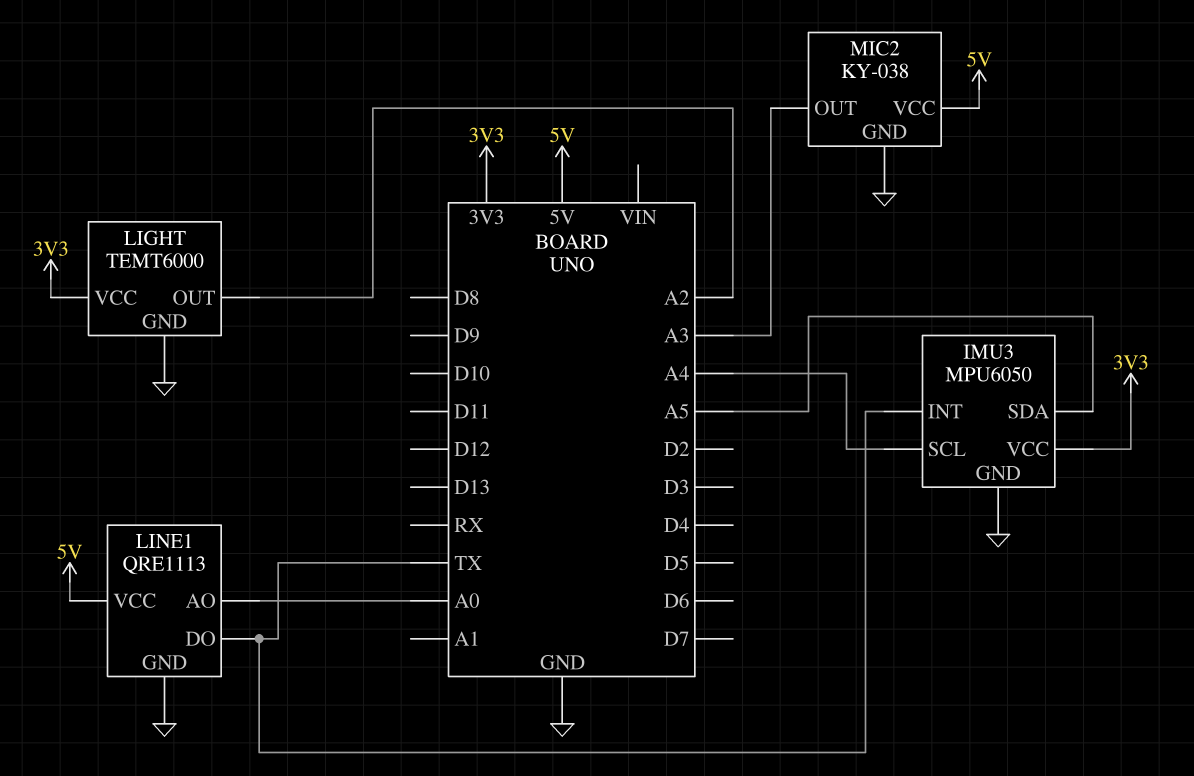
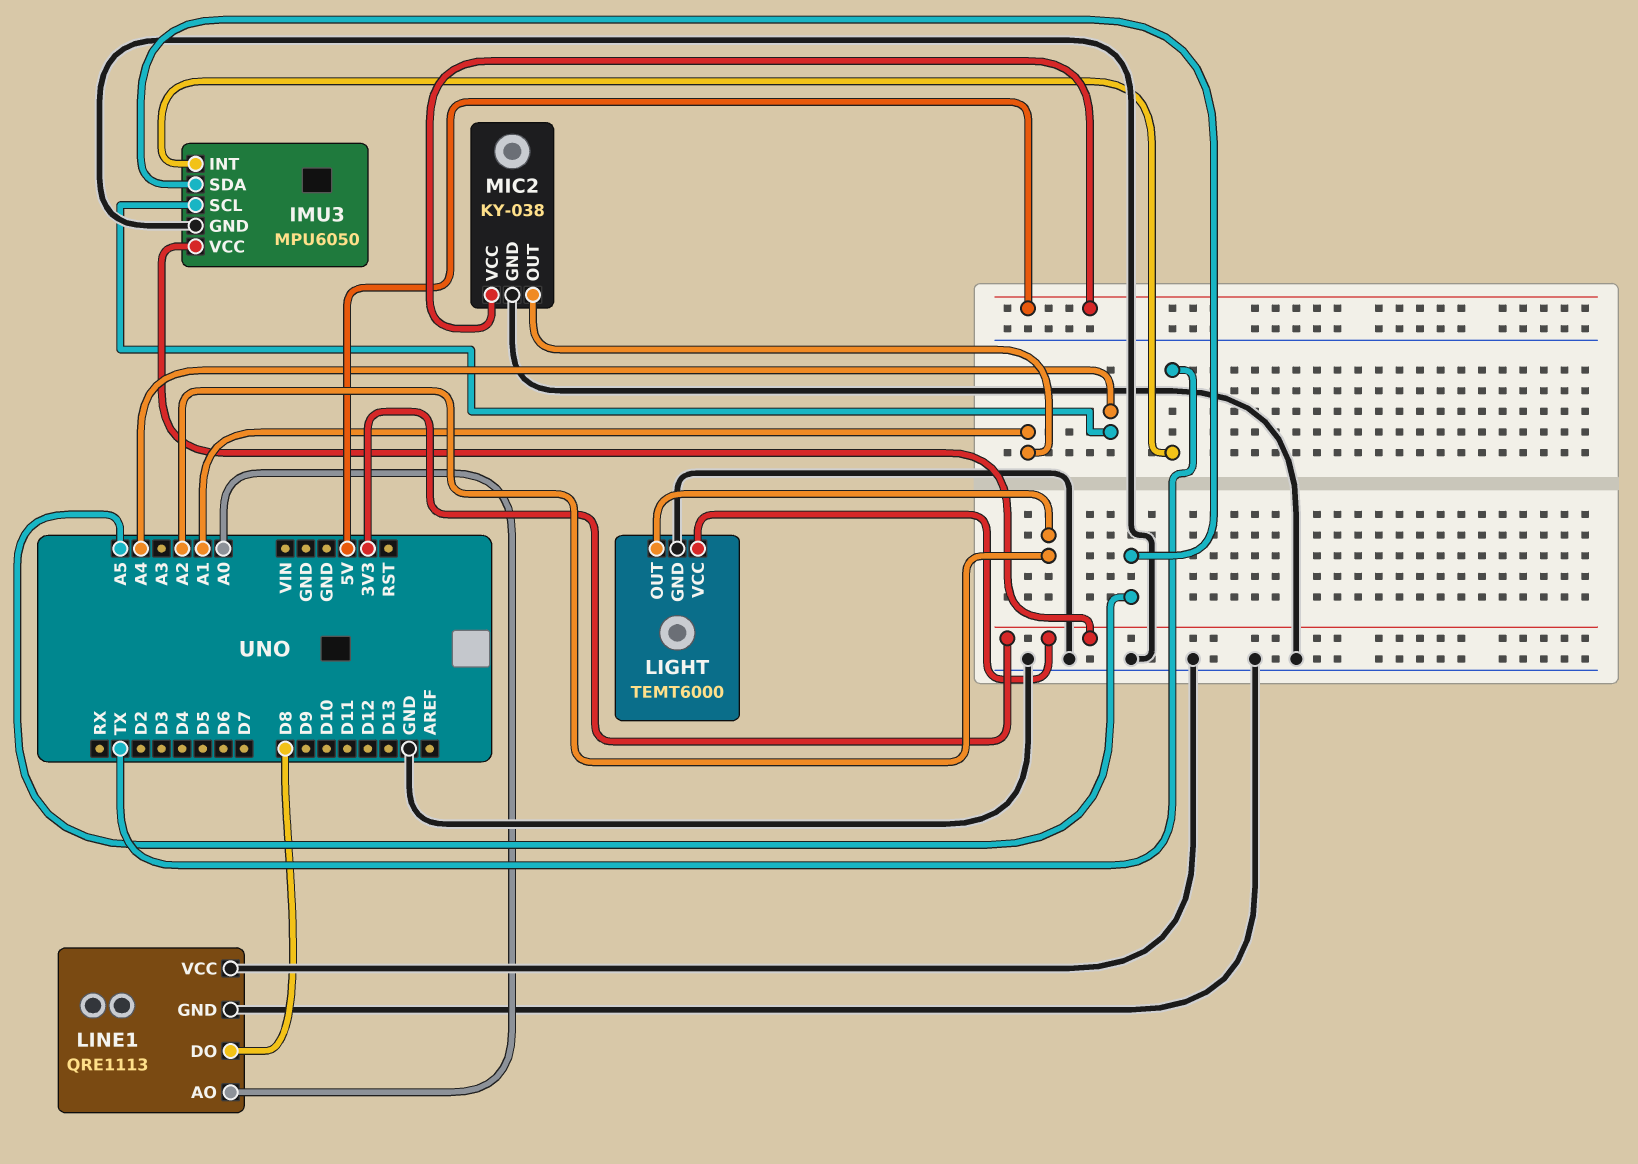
LINE1 pin DO: TX -> D8
LINE1 pin VCC: 5V -> GND
MIC2 pin OUT: A3 -> A1

